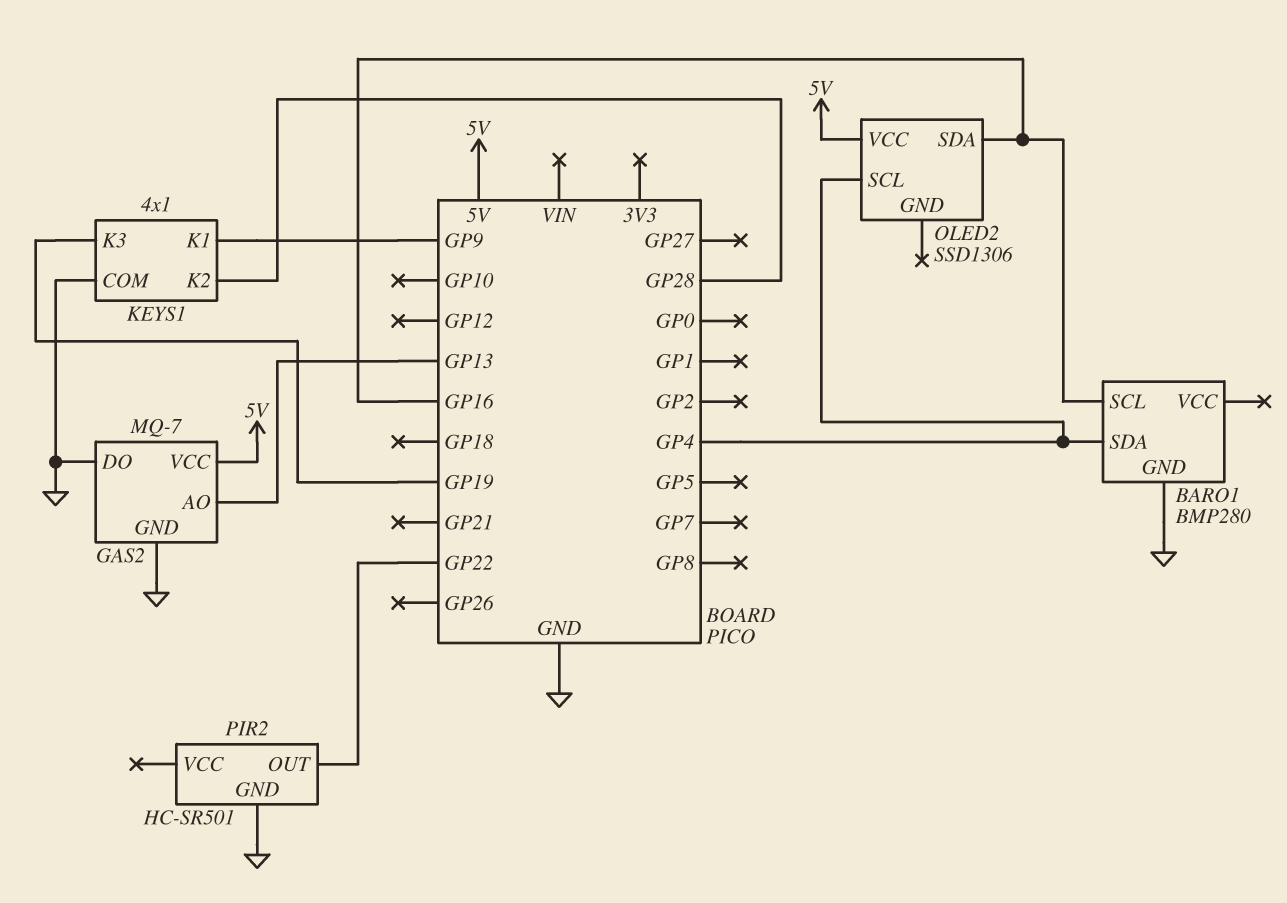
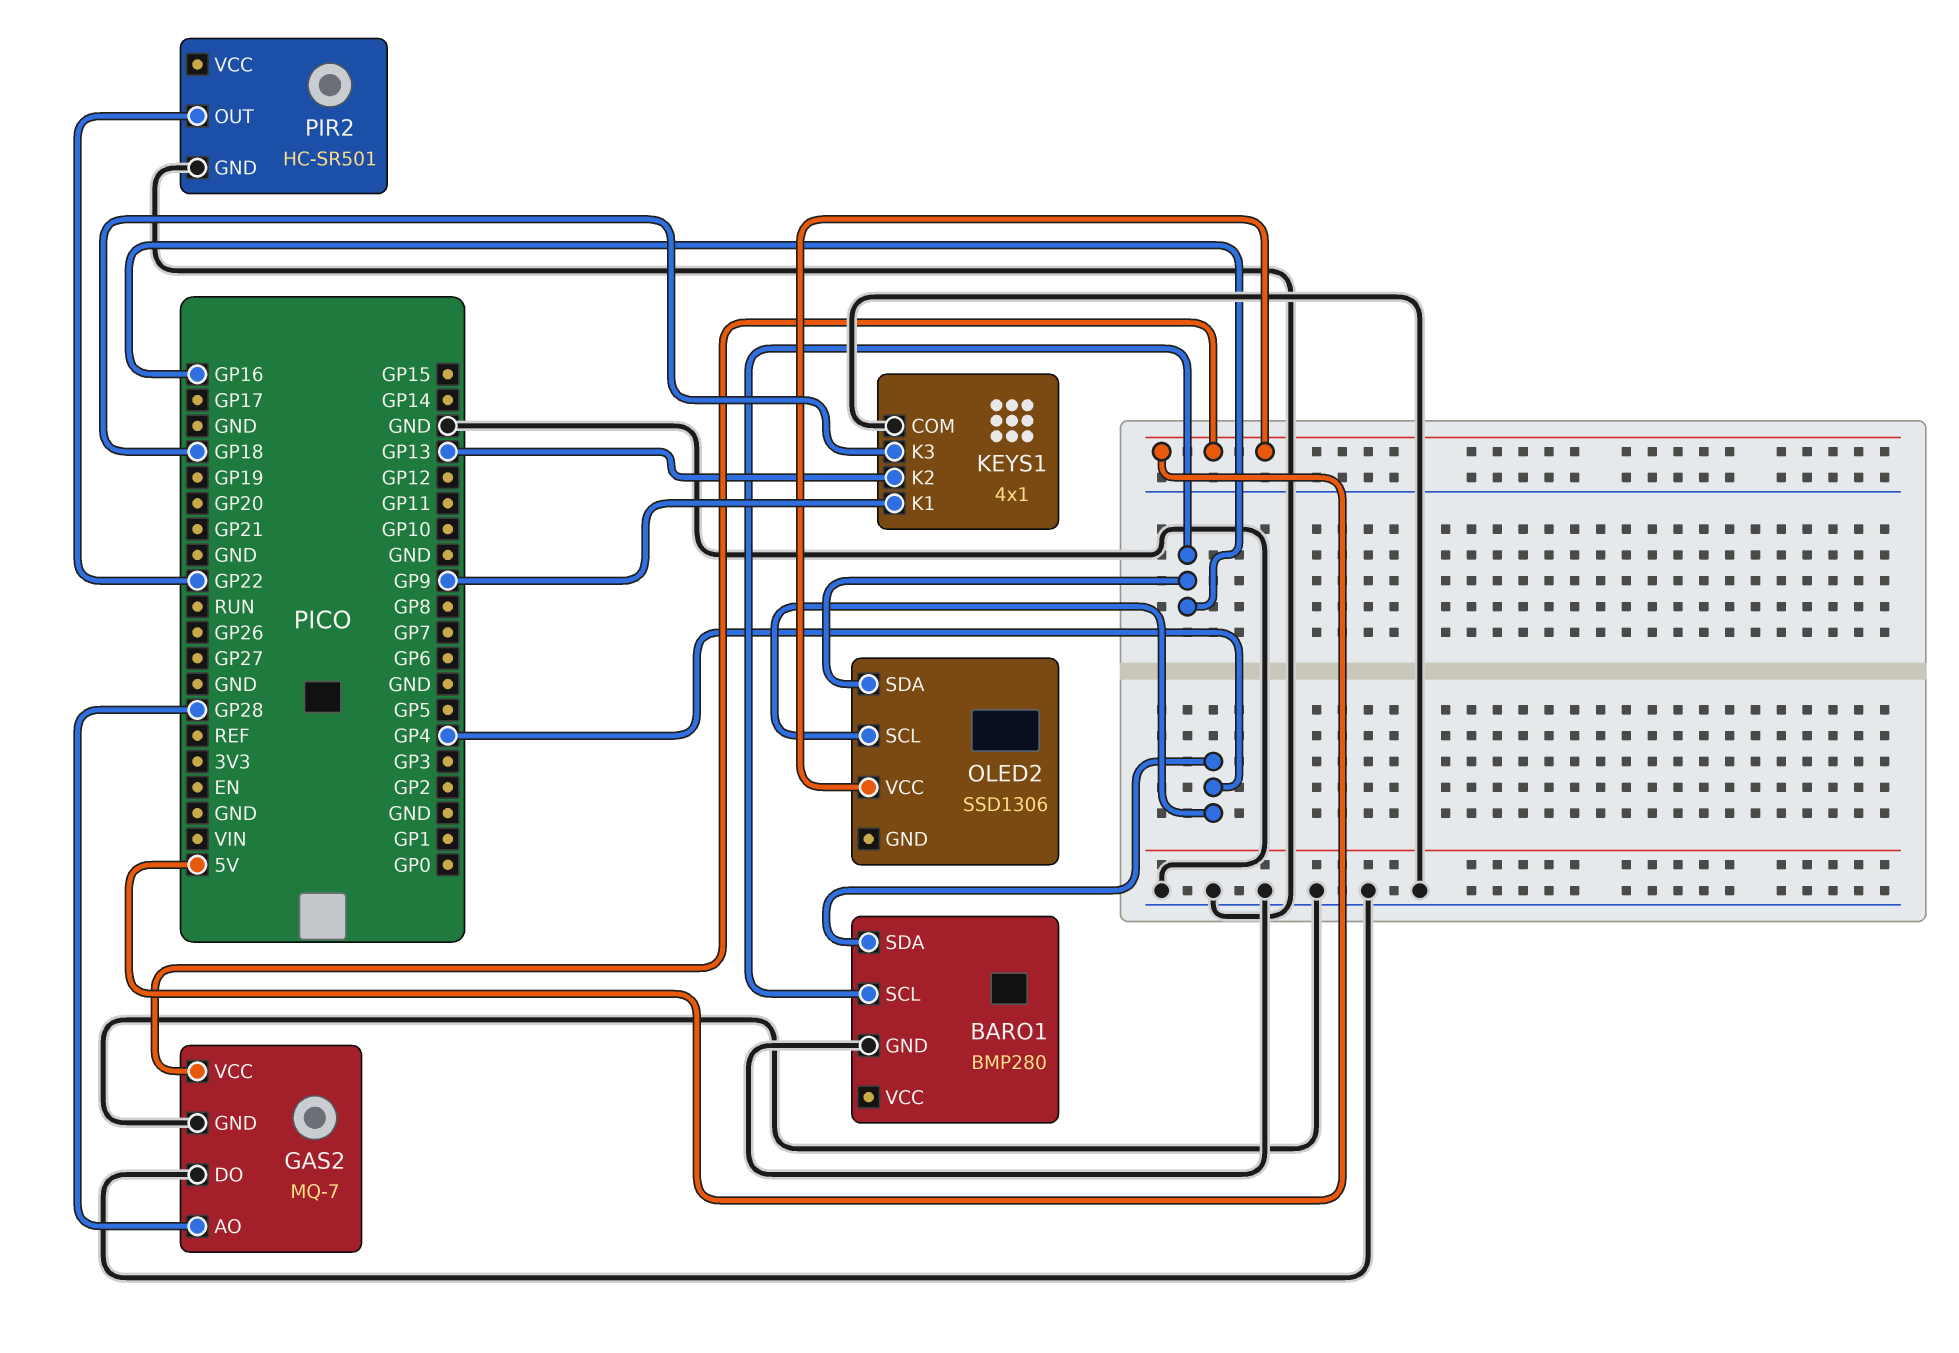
GAS2 pin AO: GP13 -> GP28
KEYS1 pin K2: GP28 -> GP13
KEYS1 pin K3: GP19 -> GP18

